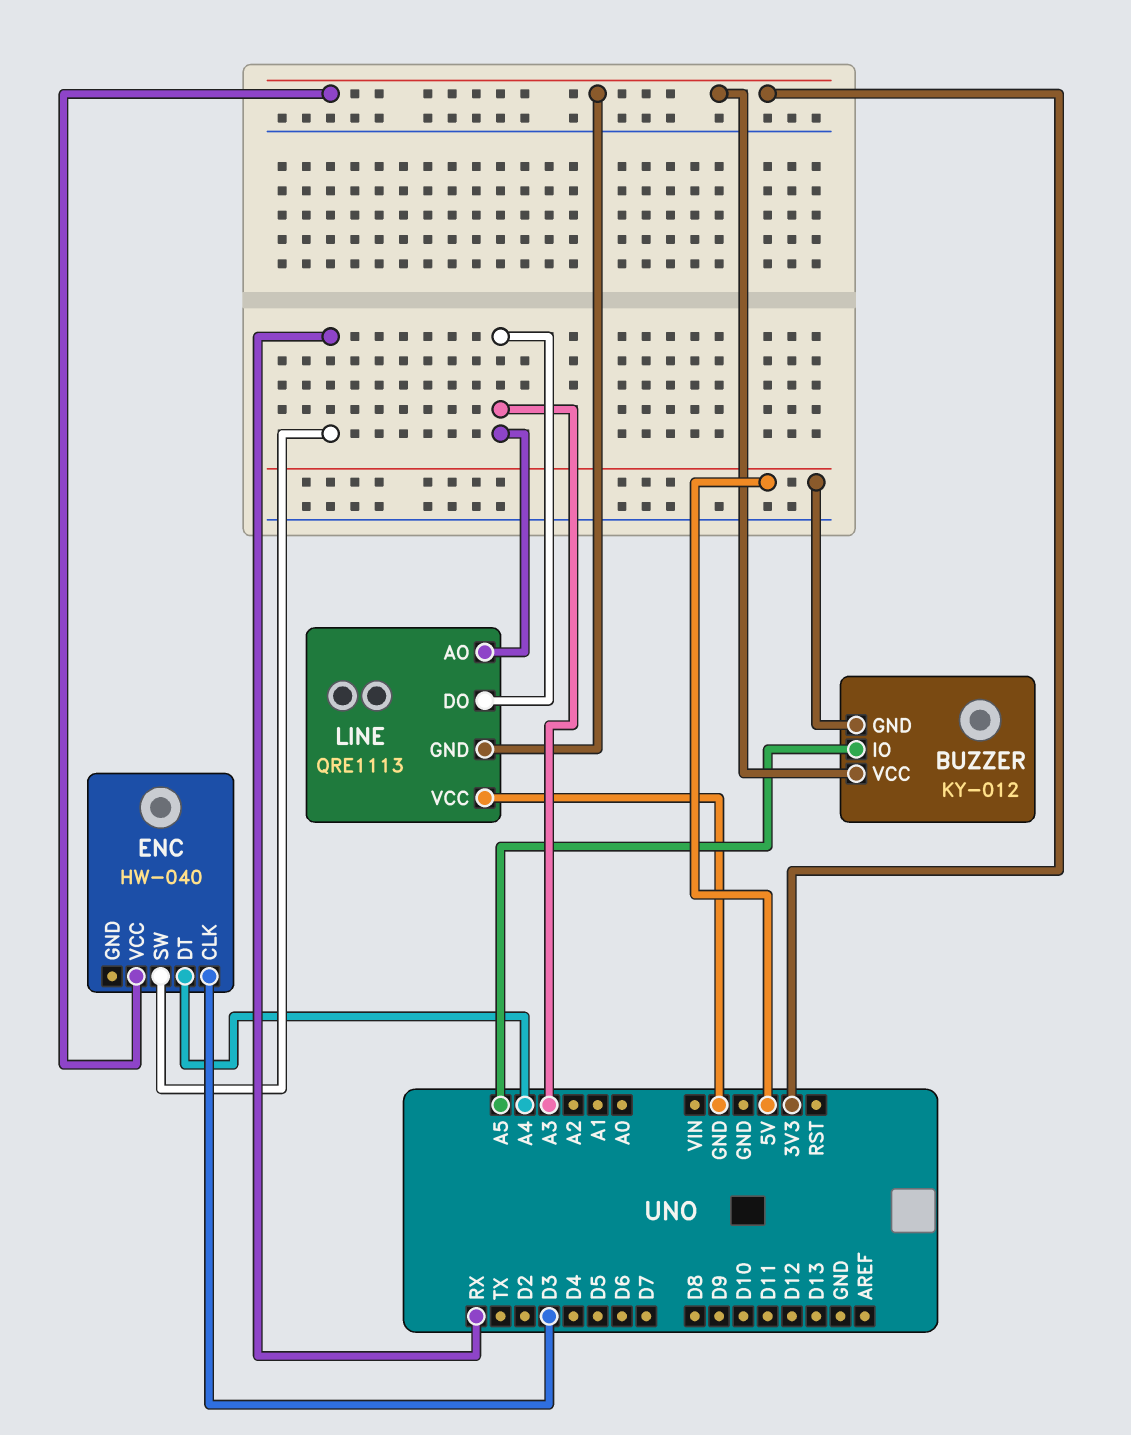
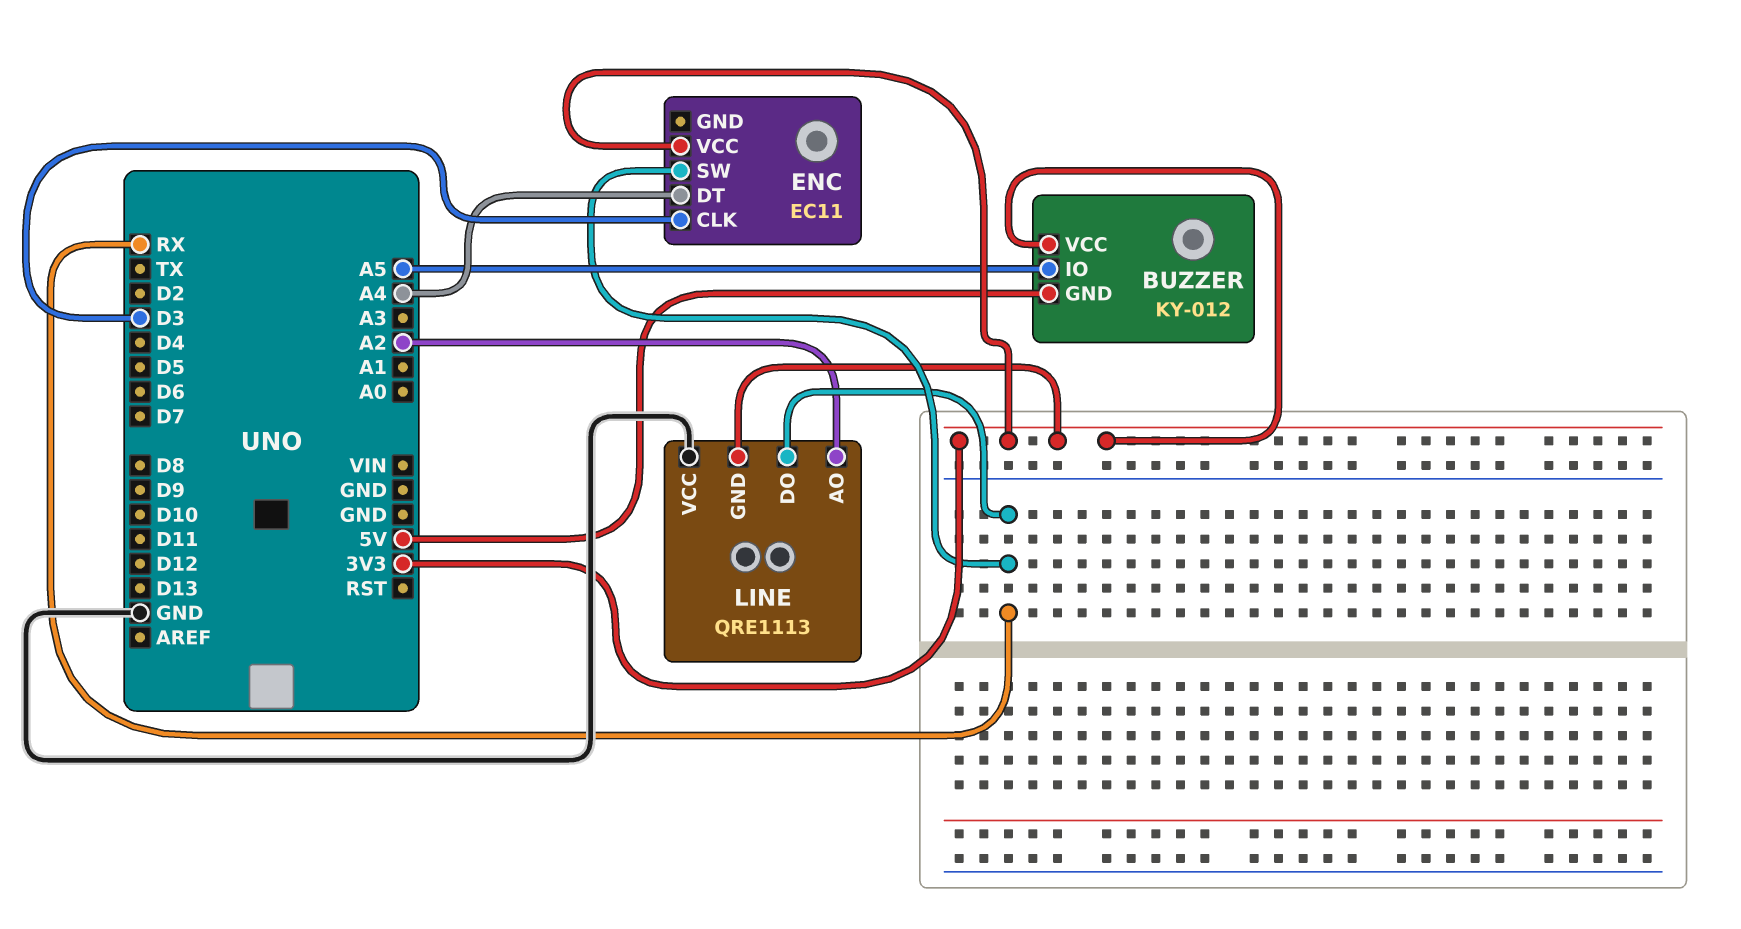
ENC: HW-040 -> EC11
LINE pin AO: A3 -> A2
LINE pin DO: A3 -> RX

